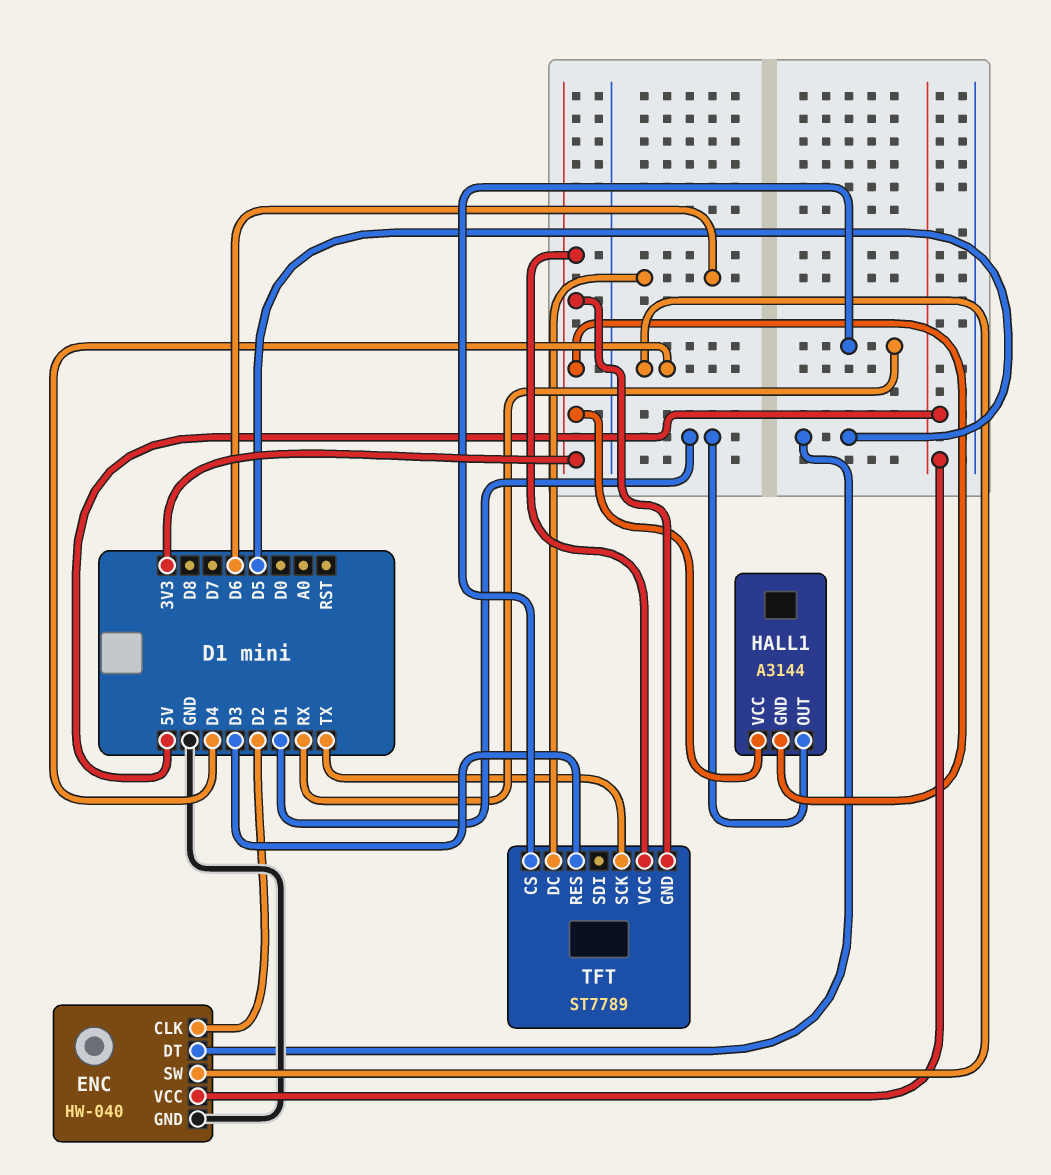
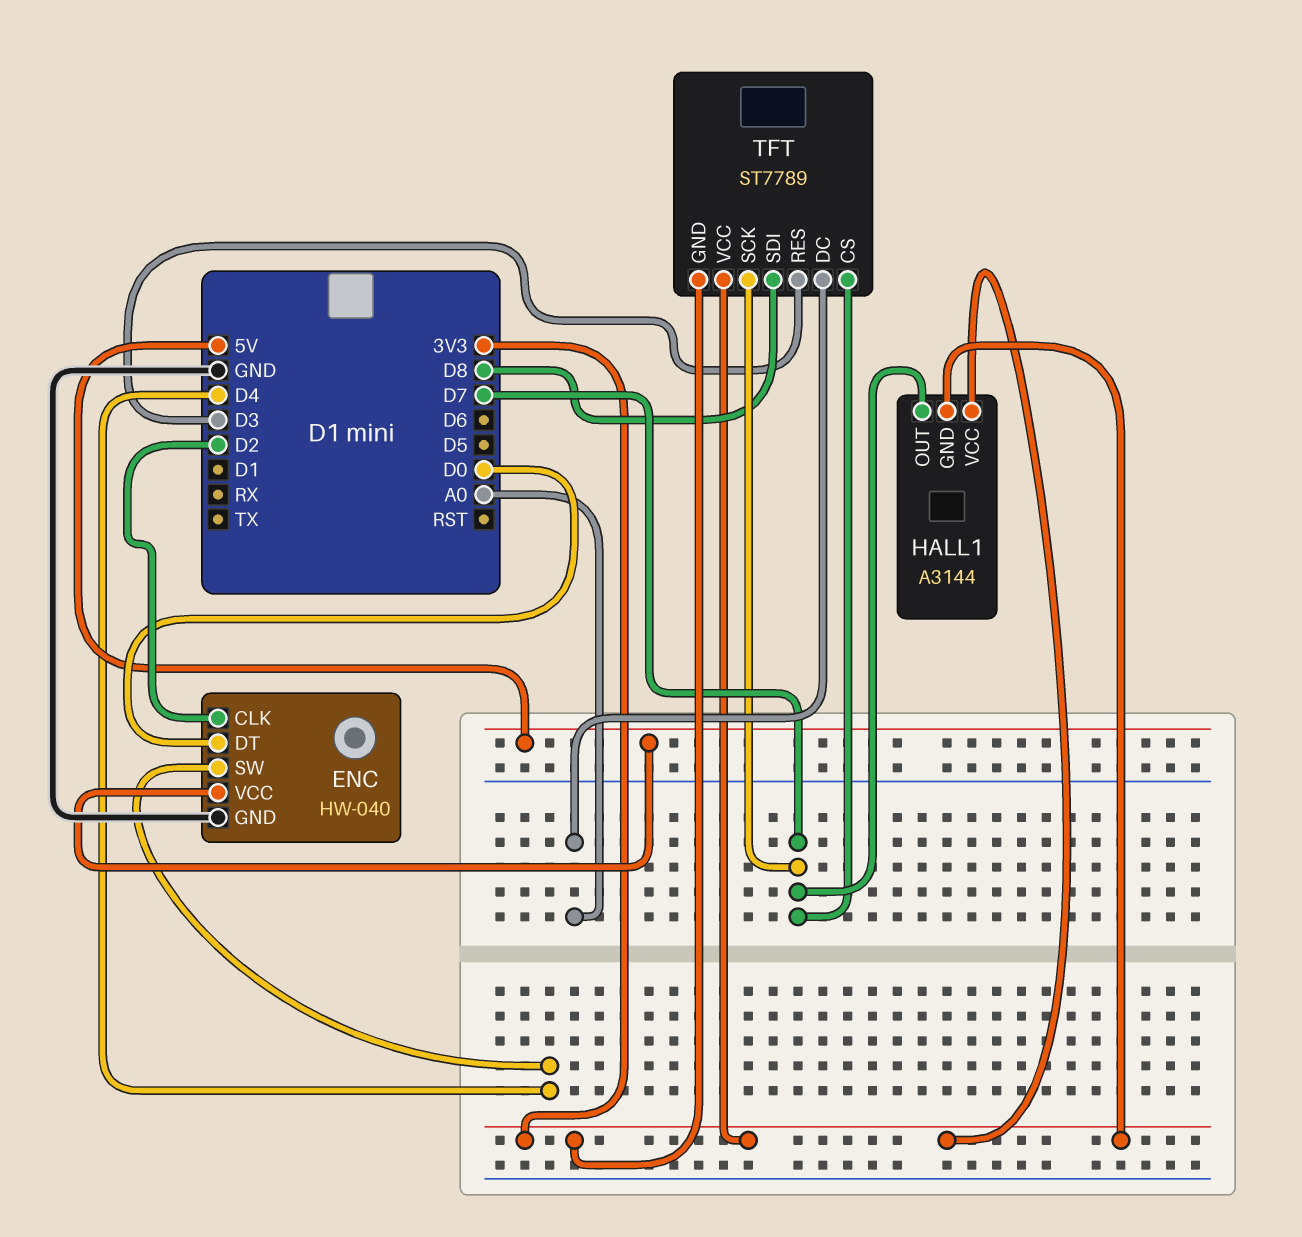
ENC pin DT: D5 -> D0
HALL1 pin OUT: D1 -> D7
TFT pin CS: RX -> D7
TFT pin DC: D6 -> A0
TFT pin SCK: TX -> D7
TFT pin SDI: none -> D8

